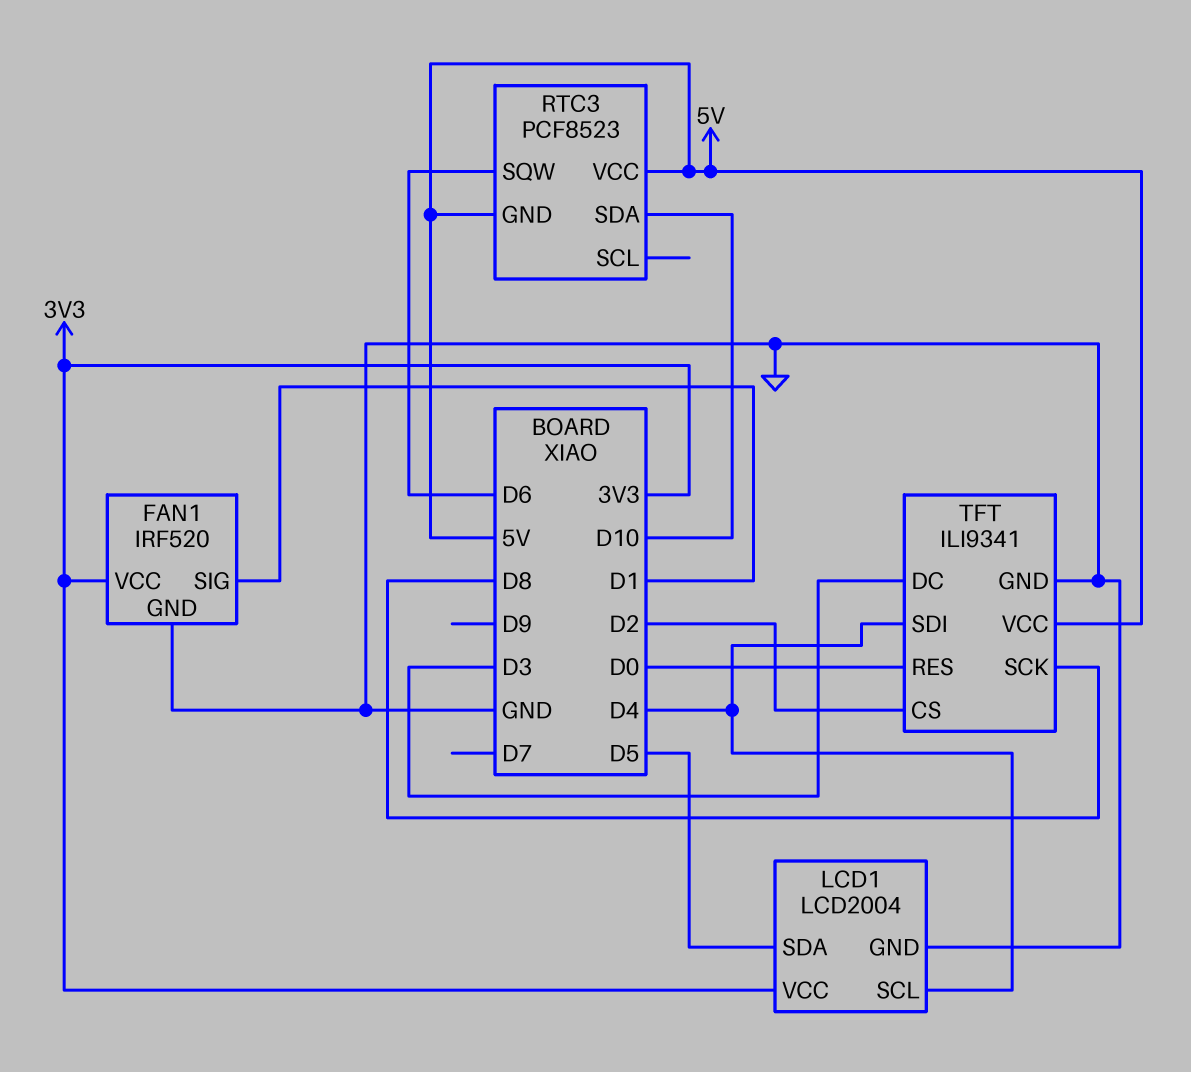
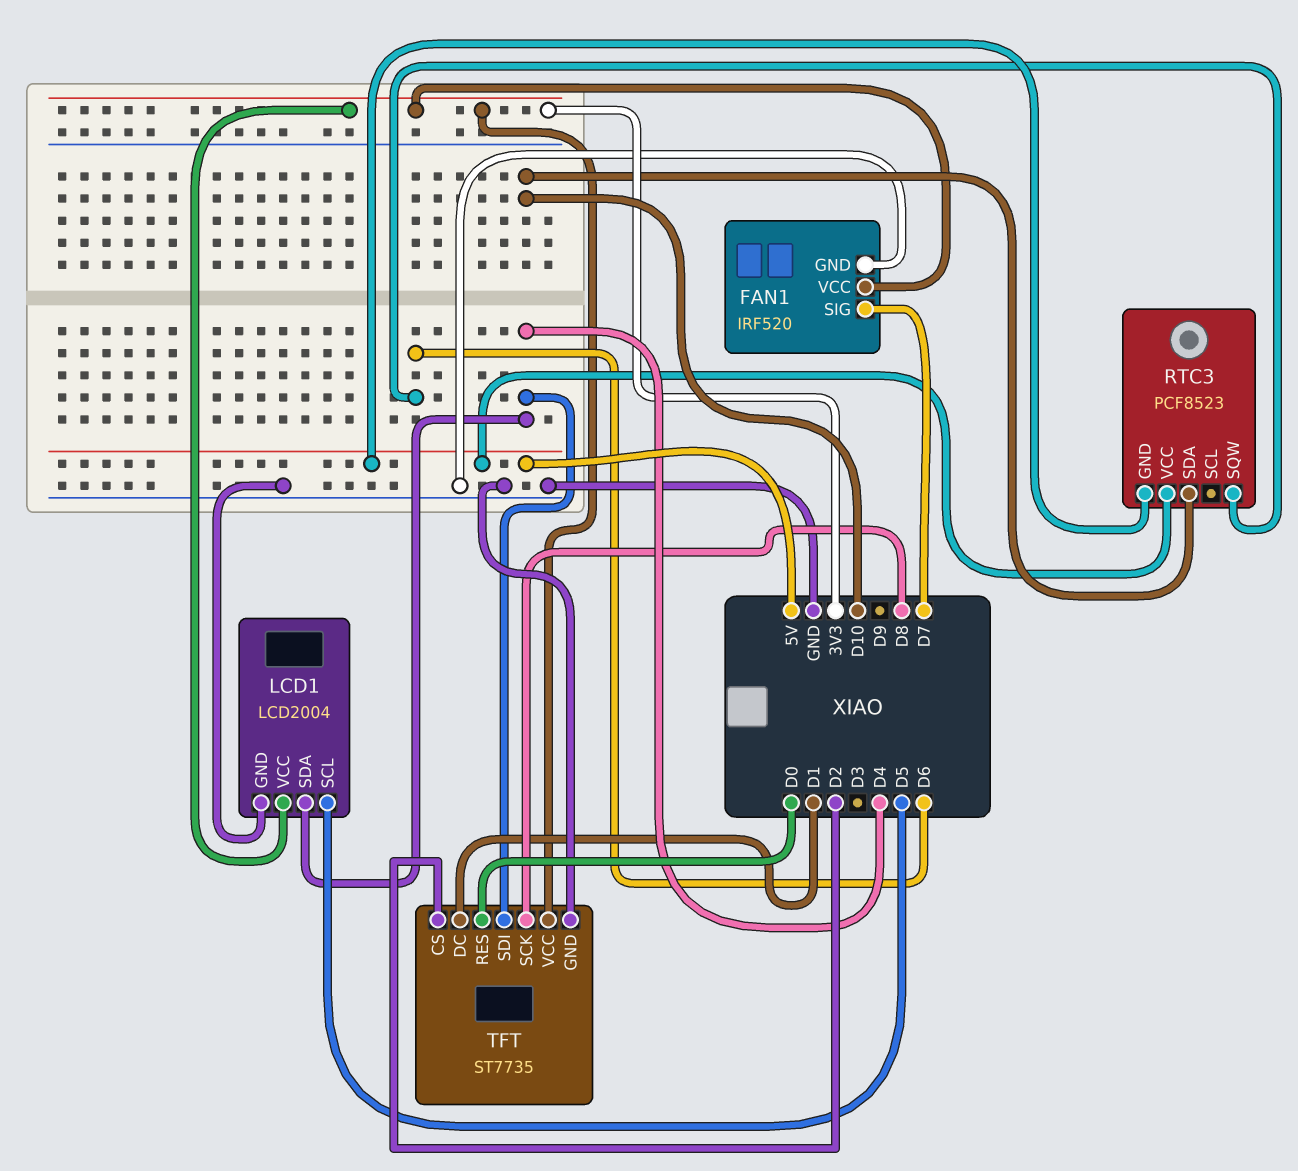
FAN1 pin SIG: D1 -> D7
LCD1 pin SCL: D4 -> D5
LCD1 pin SDA: D5 -> D4
TFT: ILI9341 -> ST7735
TFT pin DC: D3 -> D1
TFT pin VCC: 5V -> 3V3

